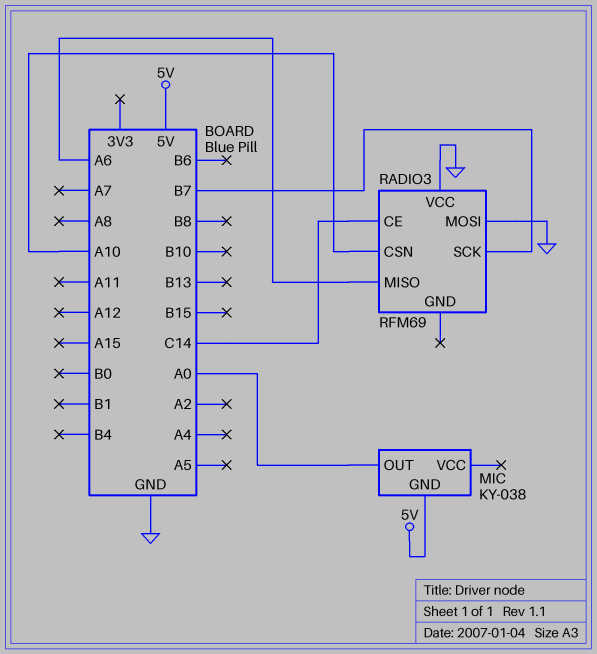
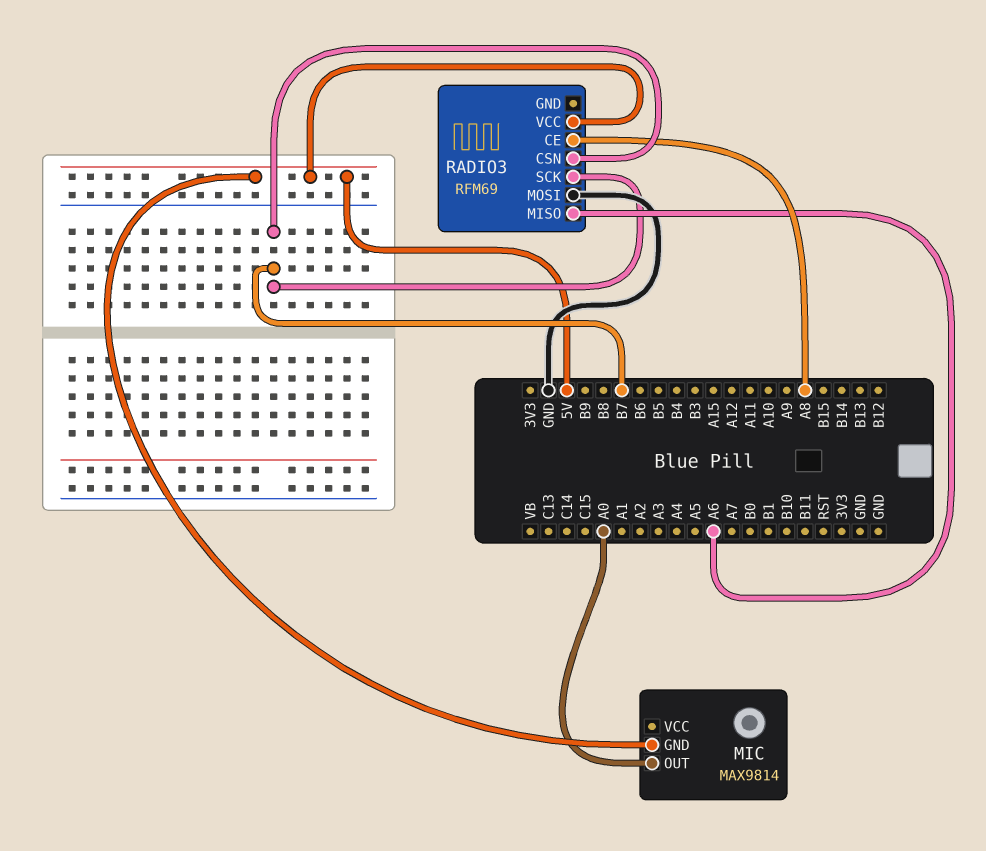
MIC: KY-038 -> MAX9814
RADIO3 pin CE: C14 -> A8
RADIO3 pin CSN: A10 -> B7
RADIO3 pin VCC: GND -> 5V

